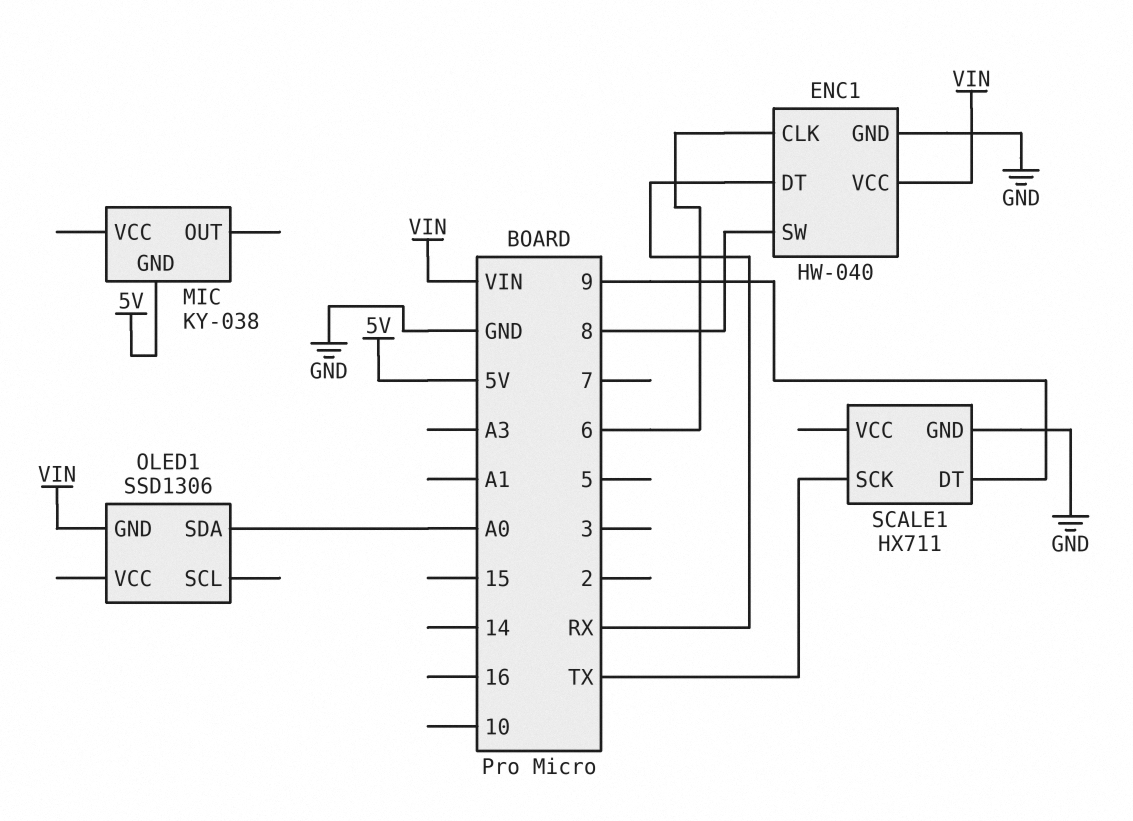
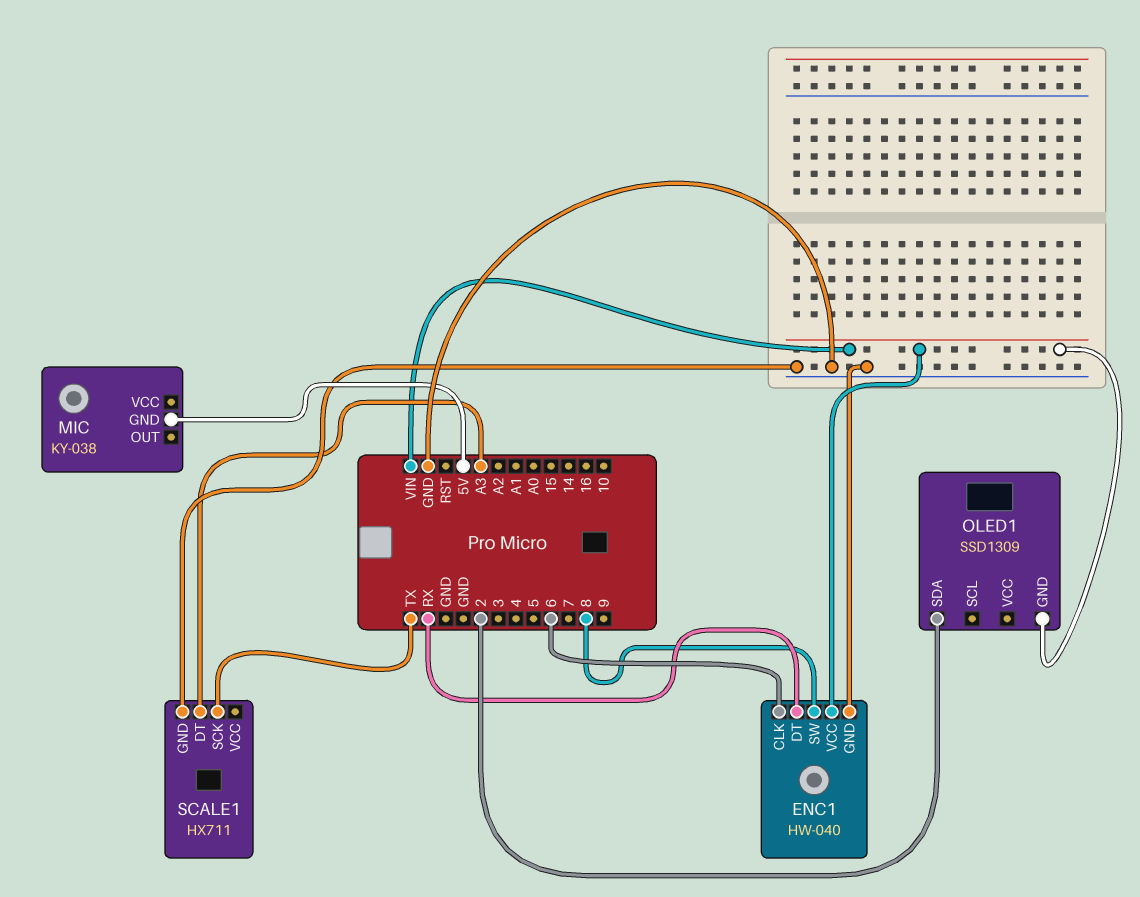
OLED1: SSD1306 -> SSD1309
OLED1 pin SDA: A0 -> 2
SCALE1 pin DT: 9 -> A3

